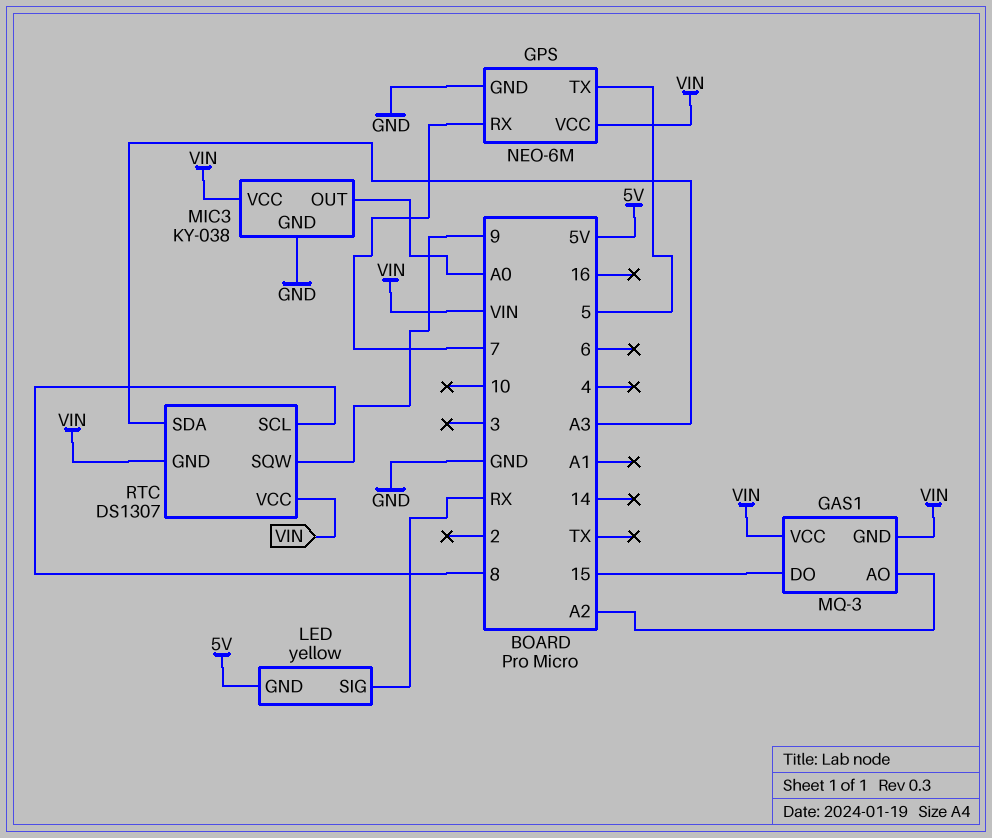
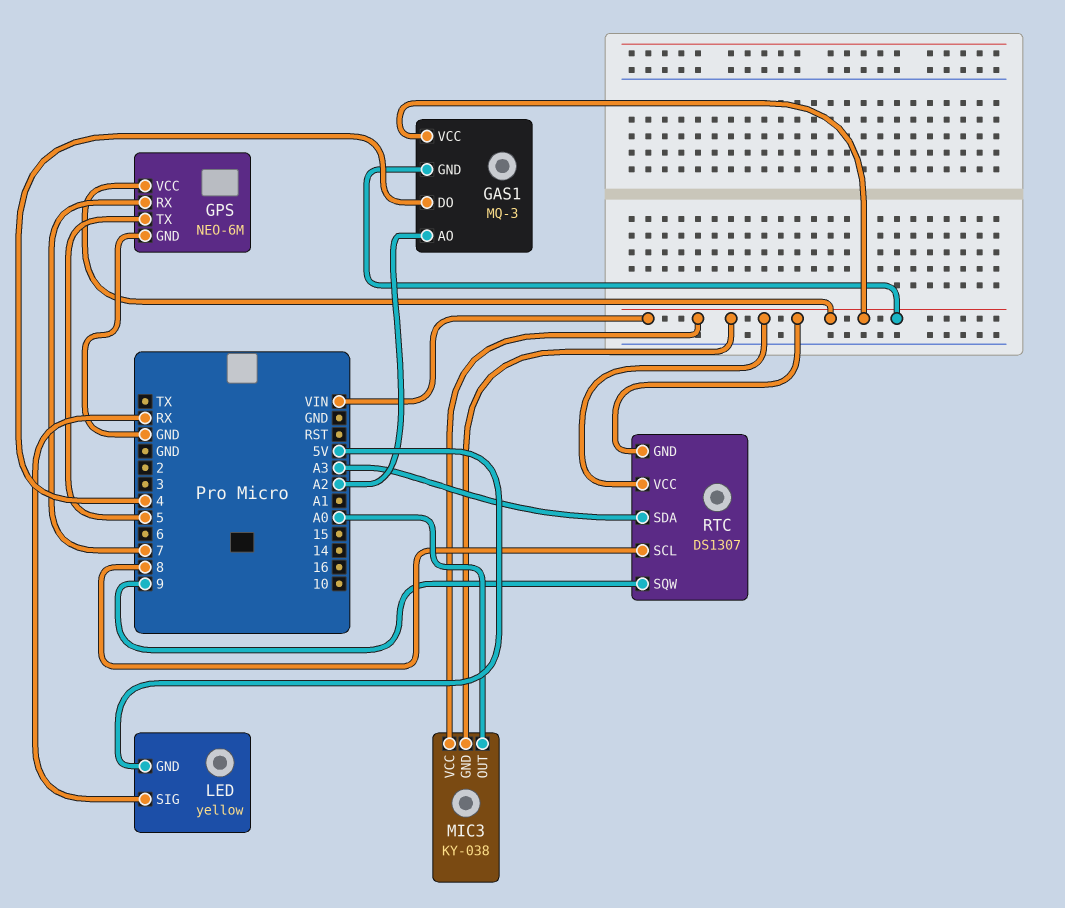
GAS1 pin DO: 15 -> 4
MIC3 pin GND: GND -> VIN

